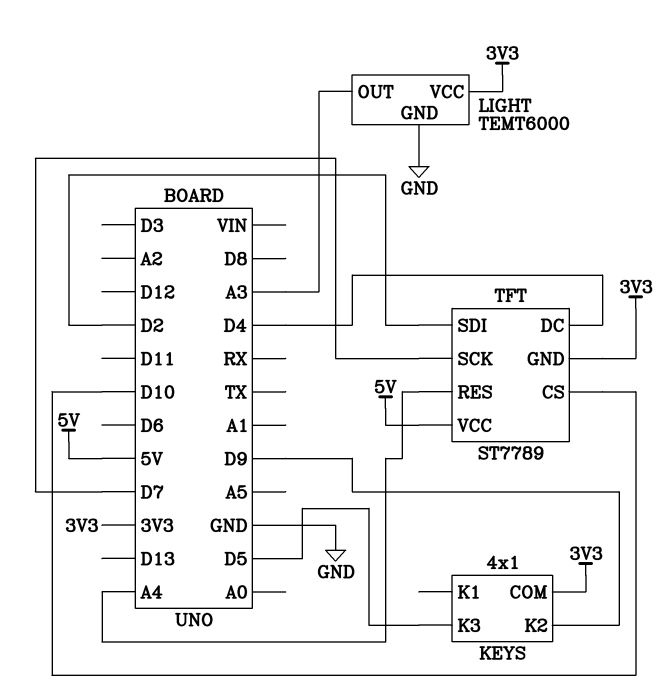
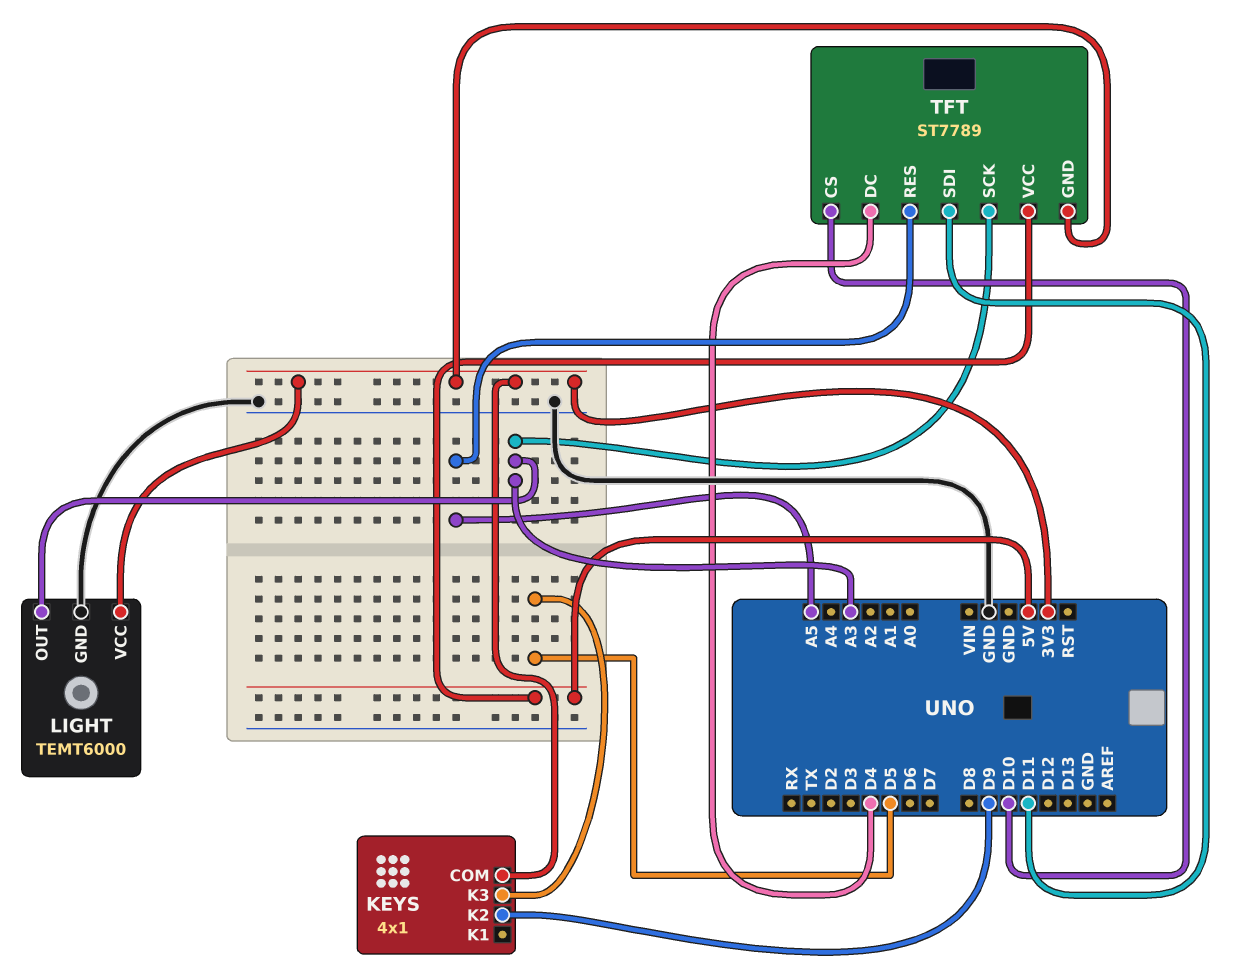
TFT pin RES: A4 -> A5
TFT pin SCK: D7 -> A3
TFT pin SDI: D2 -> D11

